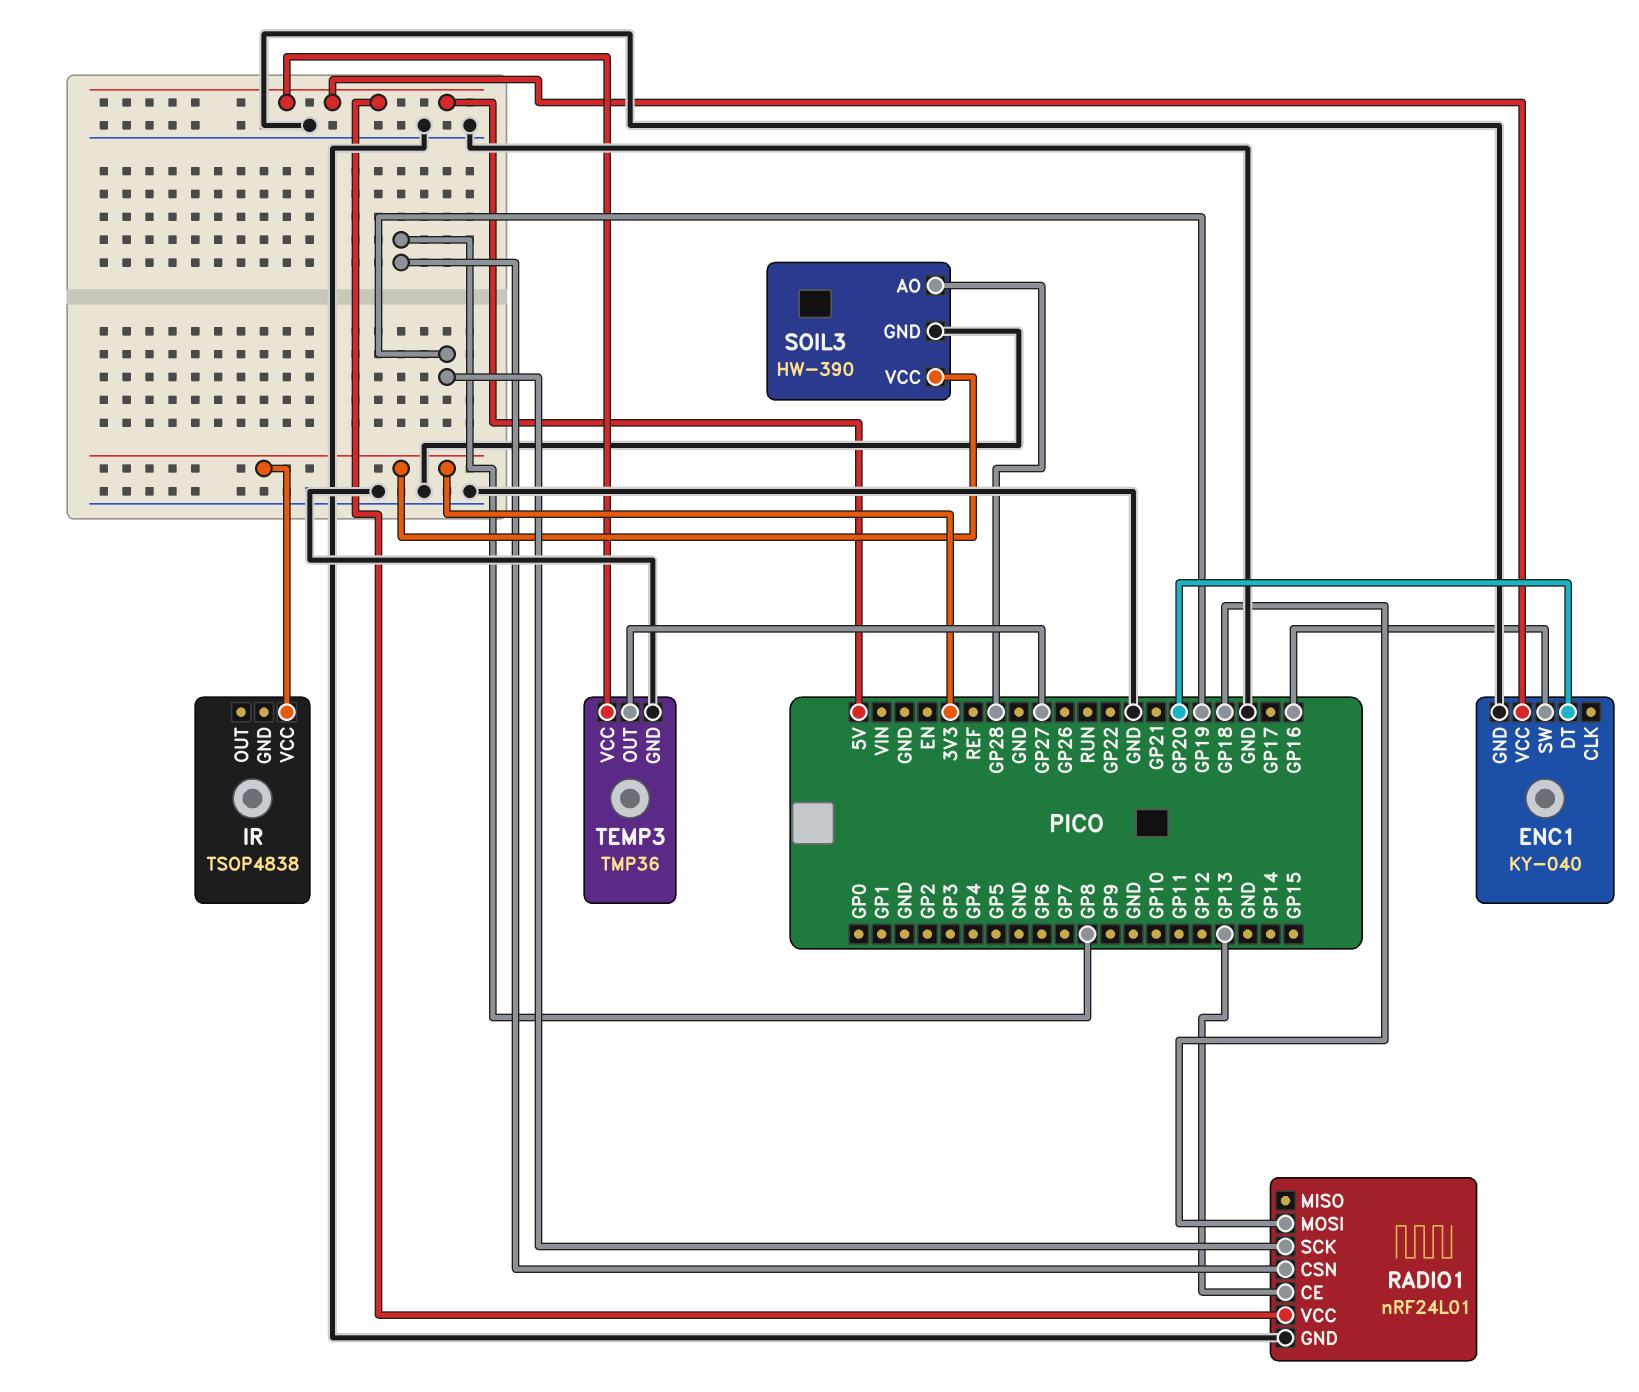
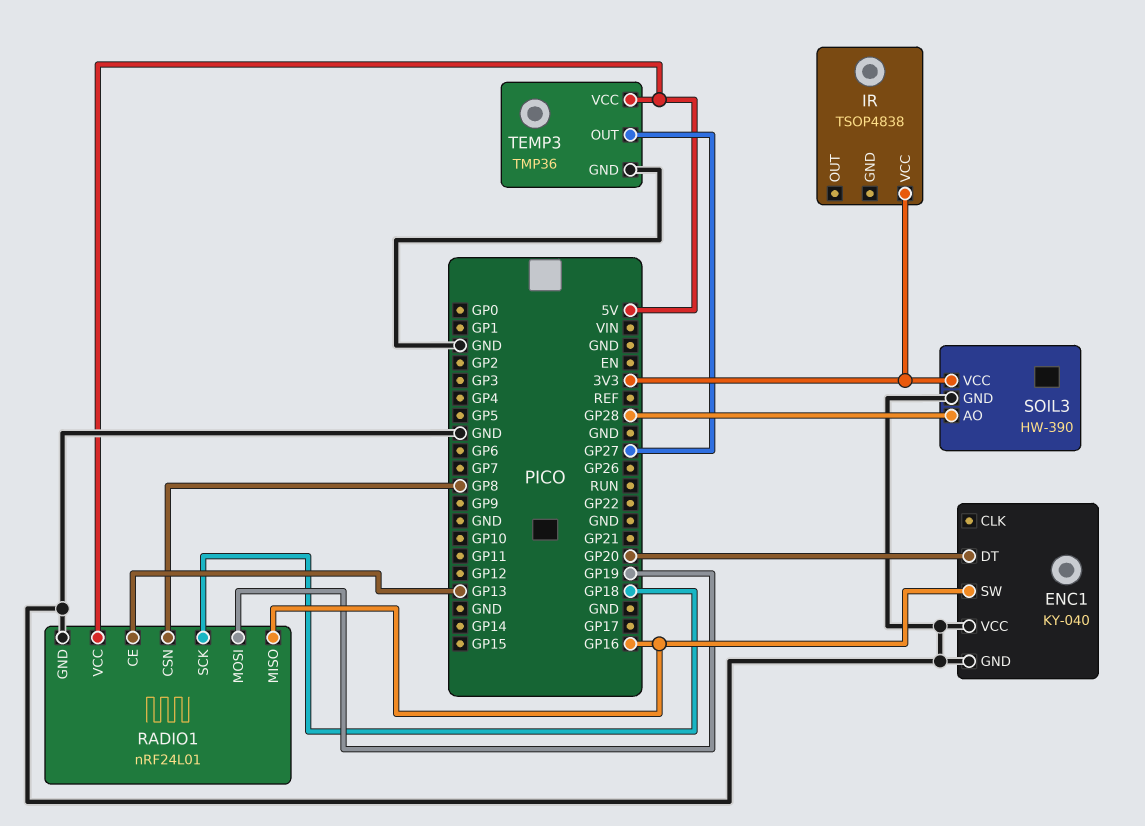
ENC1 pin VCC: 5V -> GND
RADIO1 pin MISO: none -> GP16
RADIO1 pin MOSI: GP18 -> GP19
RADIO1 pin SCK: GP19 -> GP18

